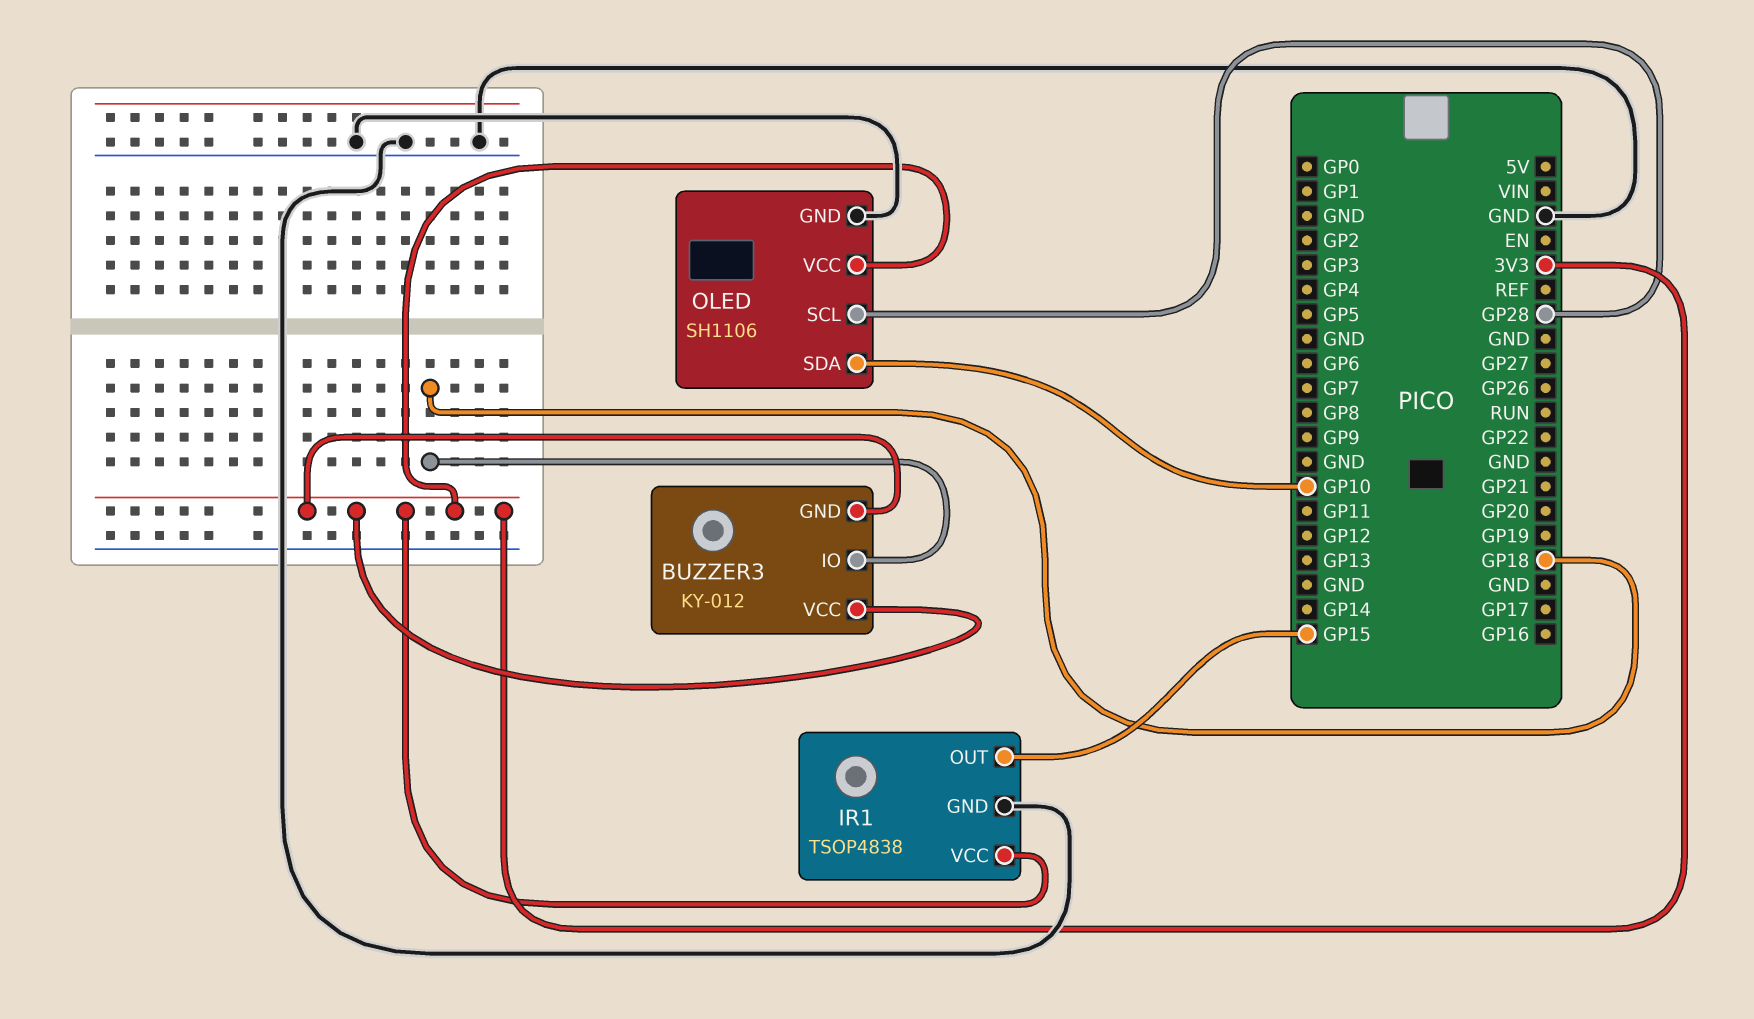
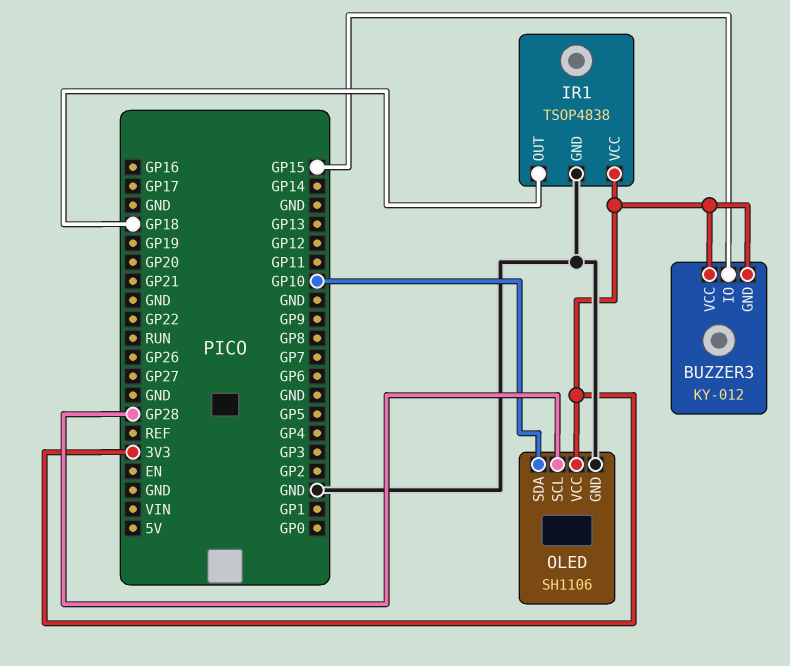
BUZZER3 pin IO: GP18 -> GP15
IR1 pin OUT: GP15 -> GP18

